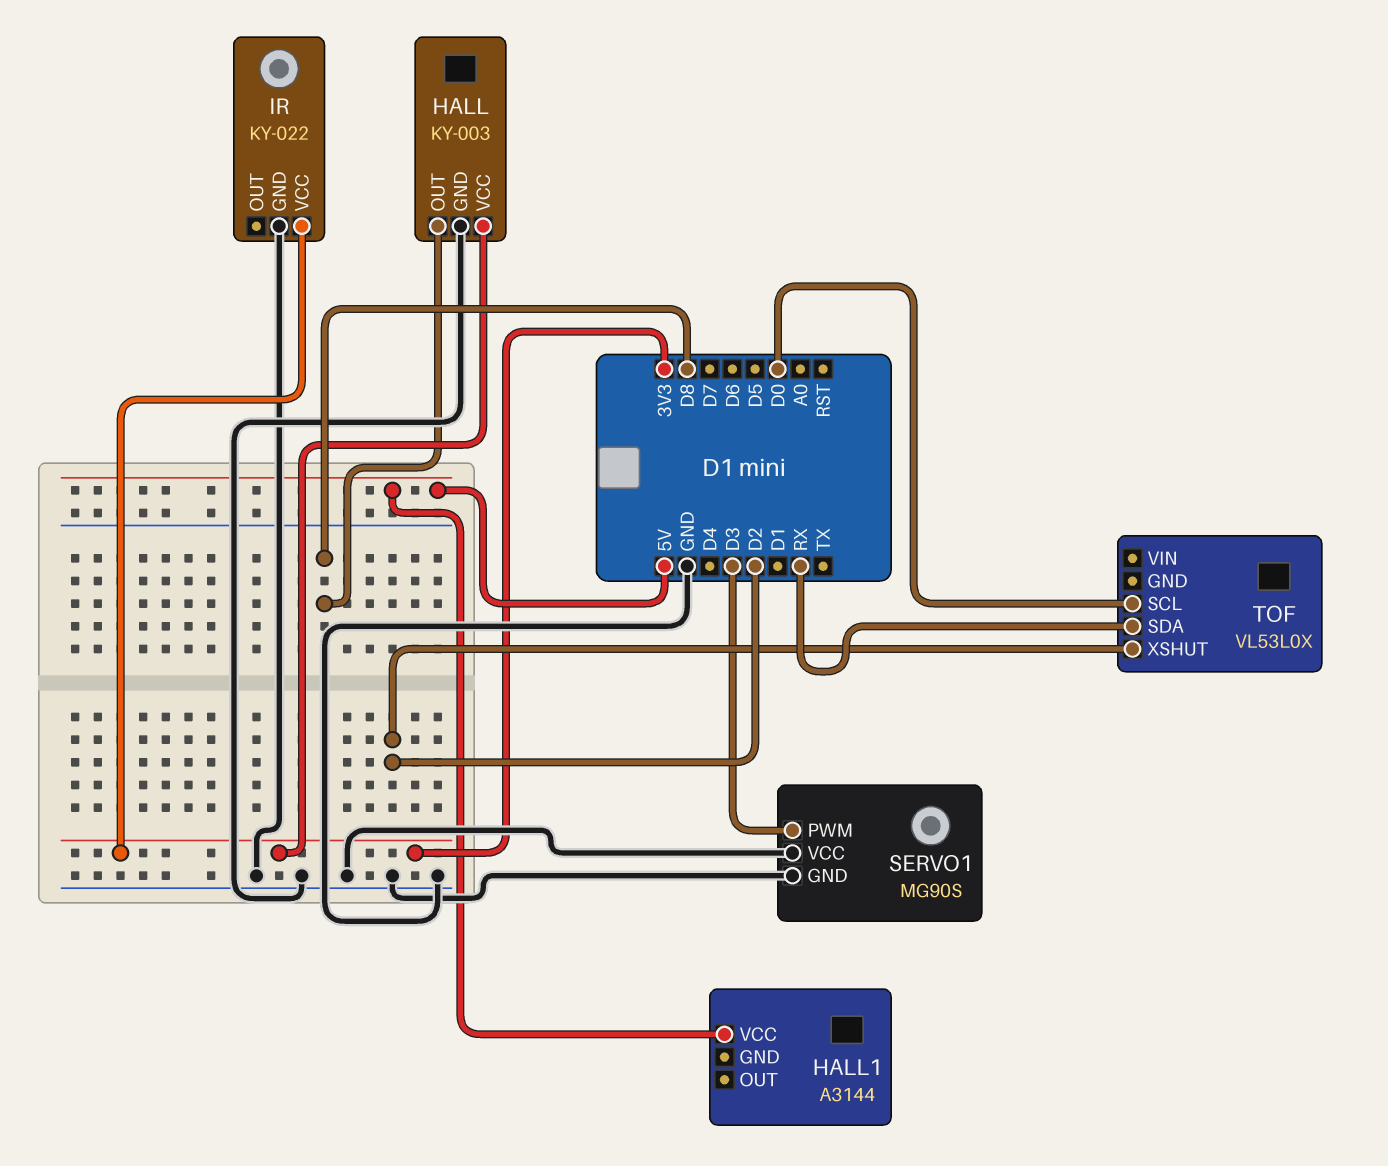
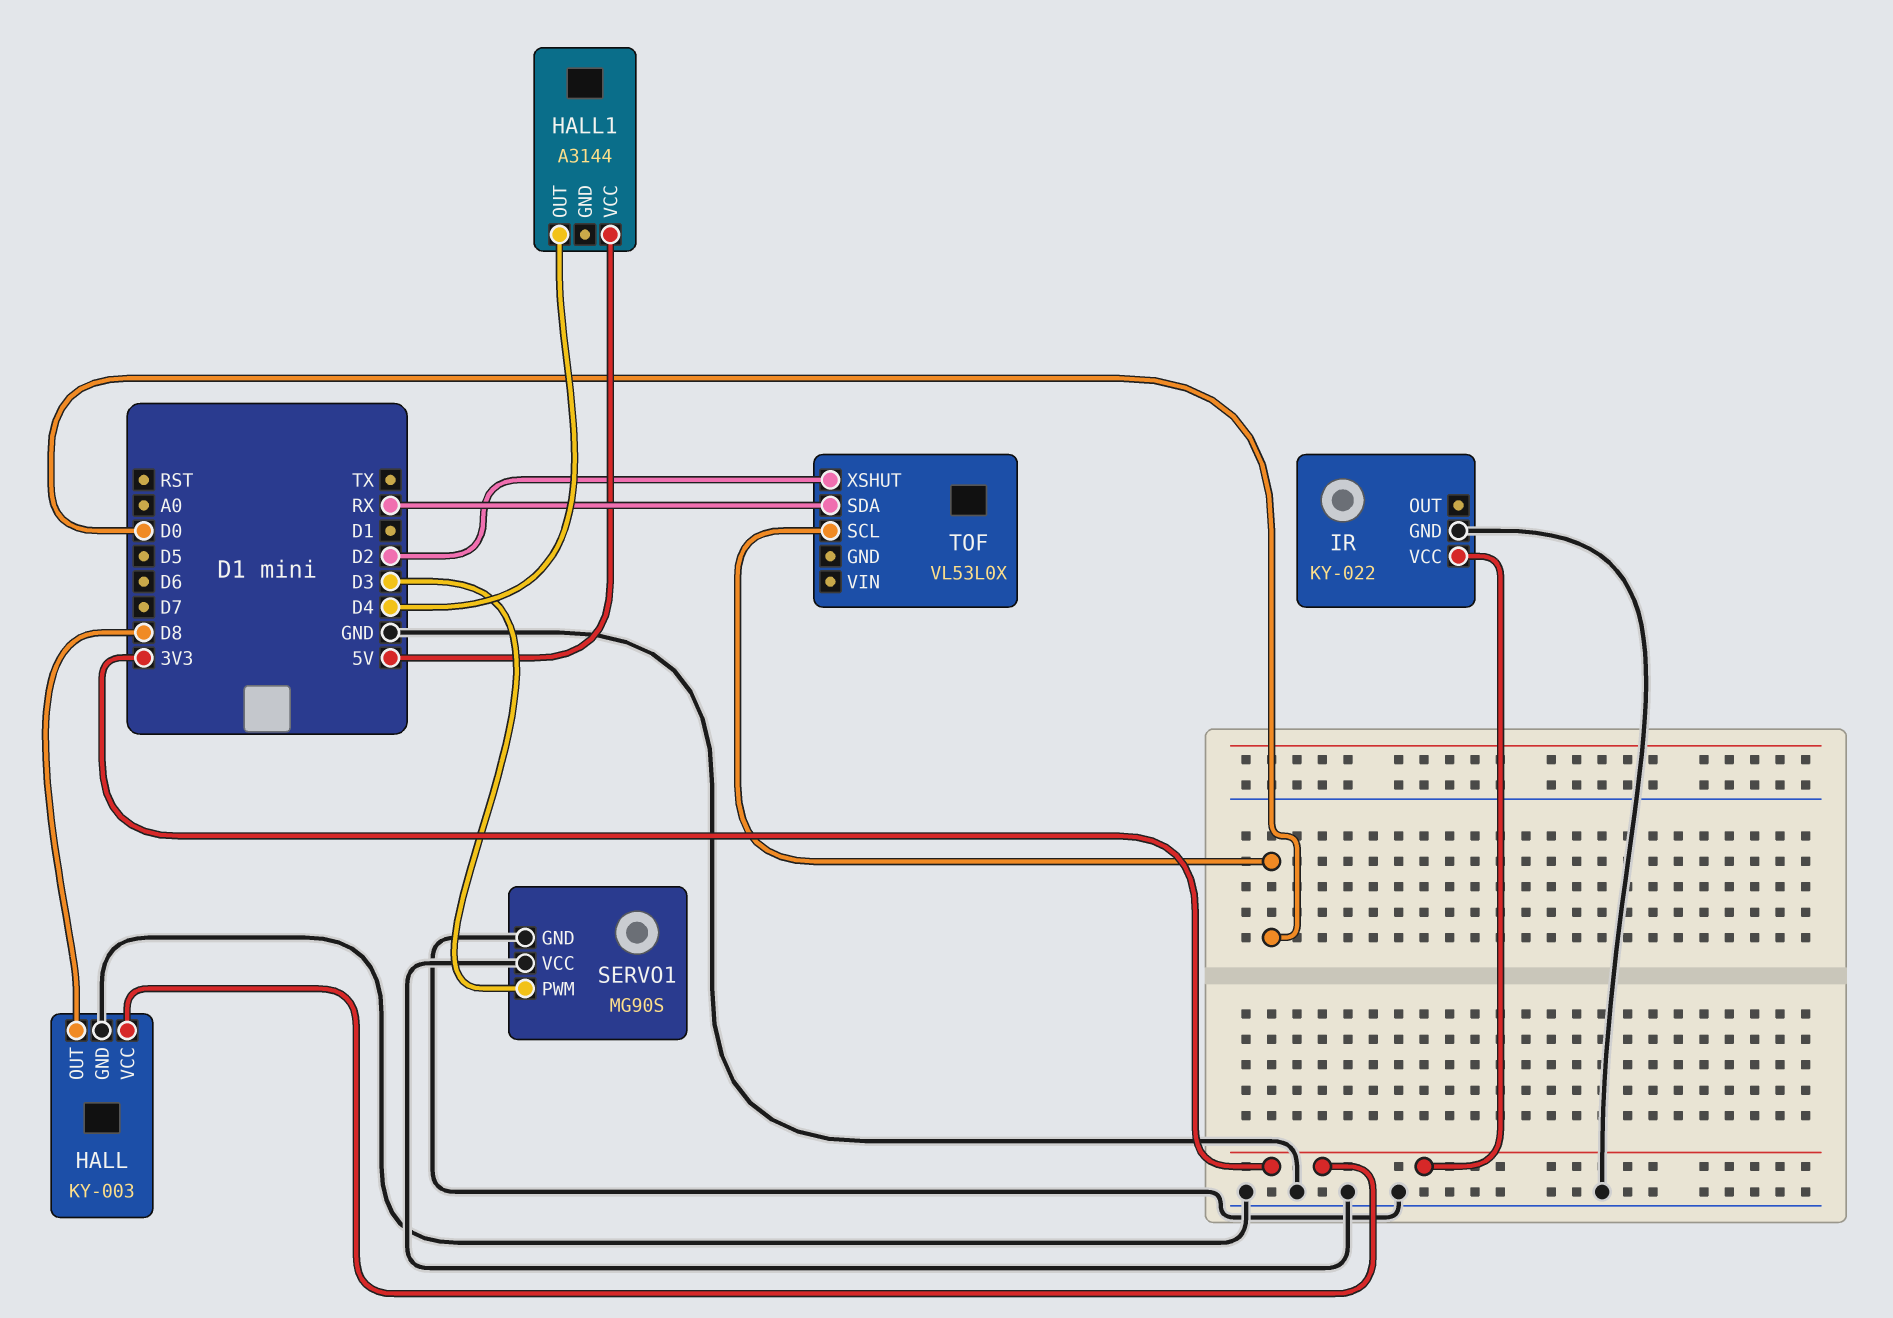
HALL1 pin OUT: none -> D4

